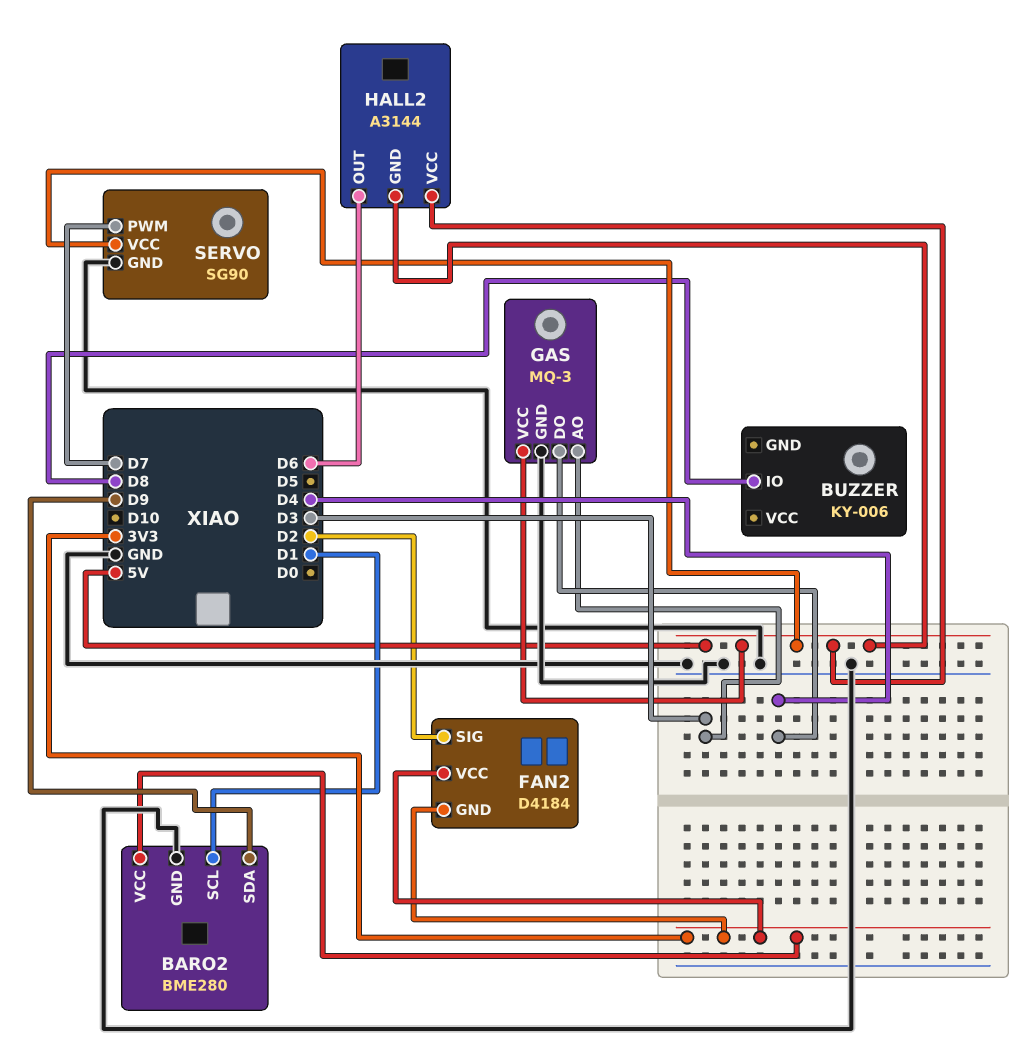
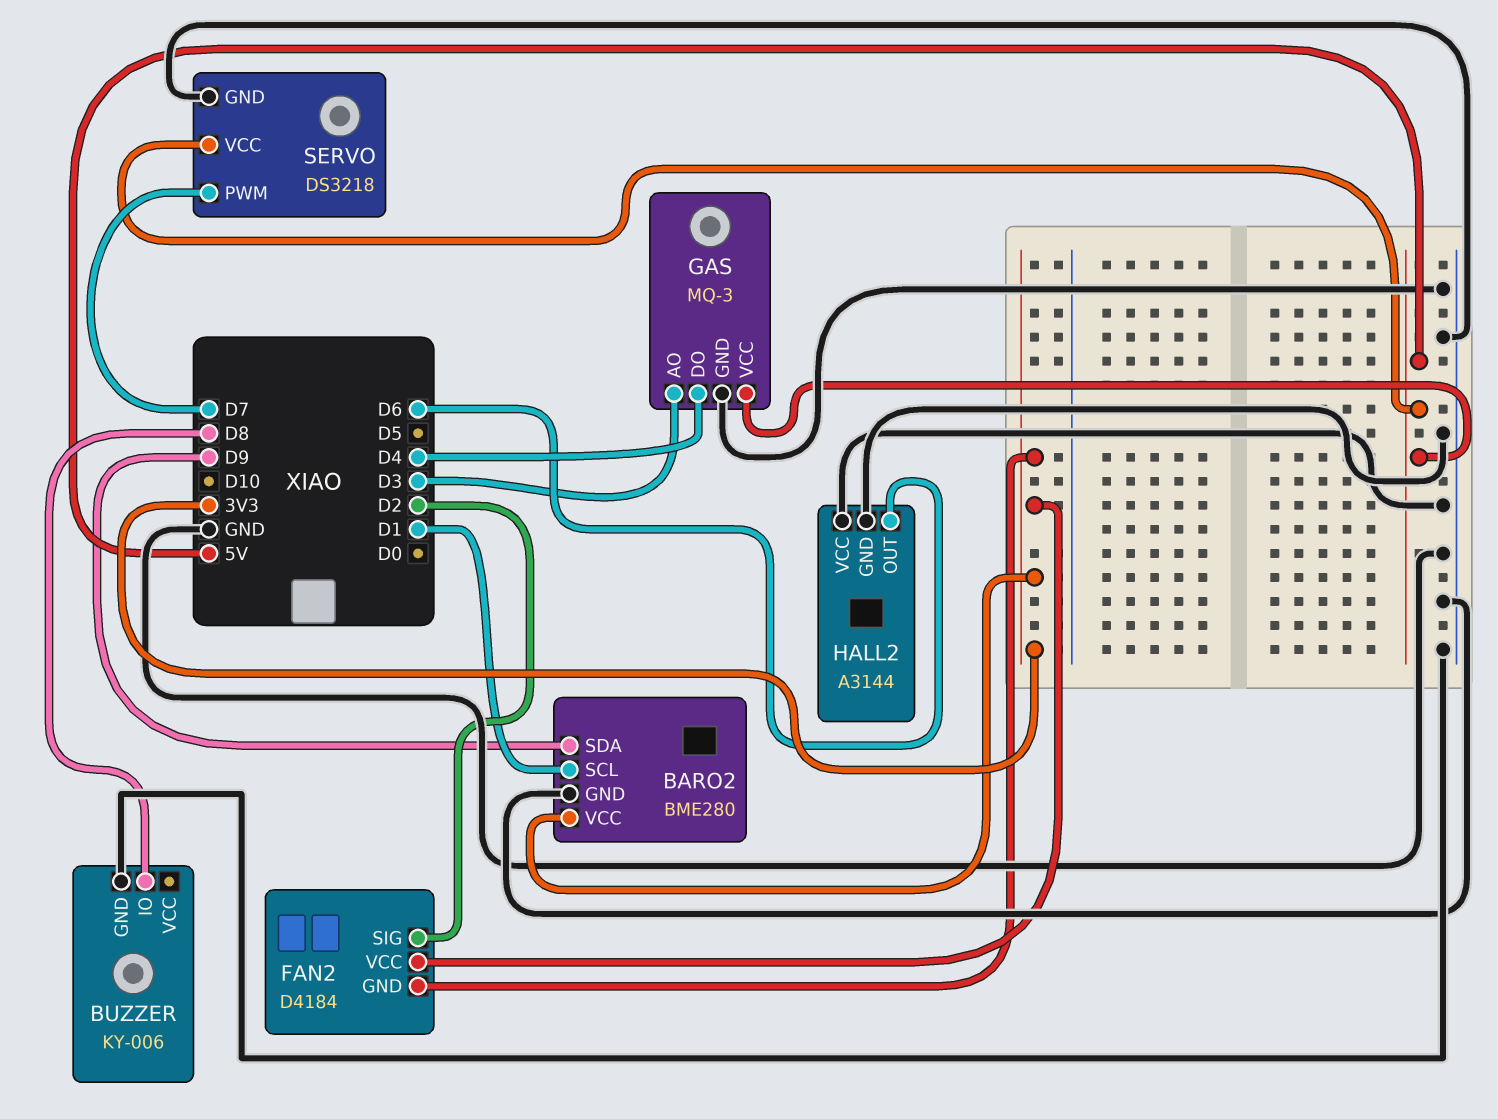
BUZZER pin GND: none -> GND
HALL2 pin GND: 5V -> GND
HALL2 pin VCC: 5V -> GND
SERVO: SG90 -> DS3218

